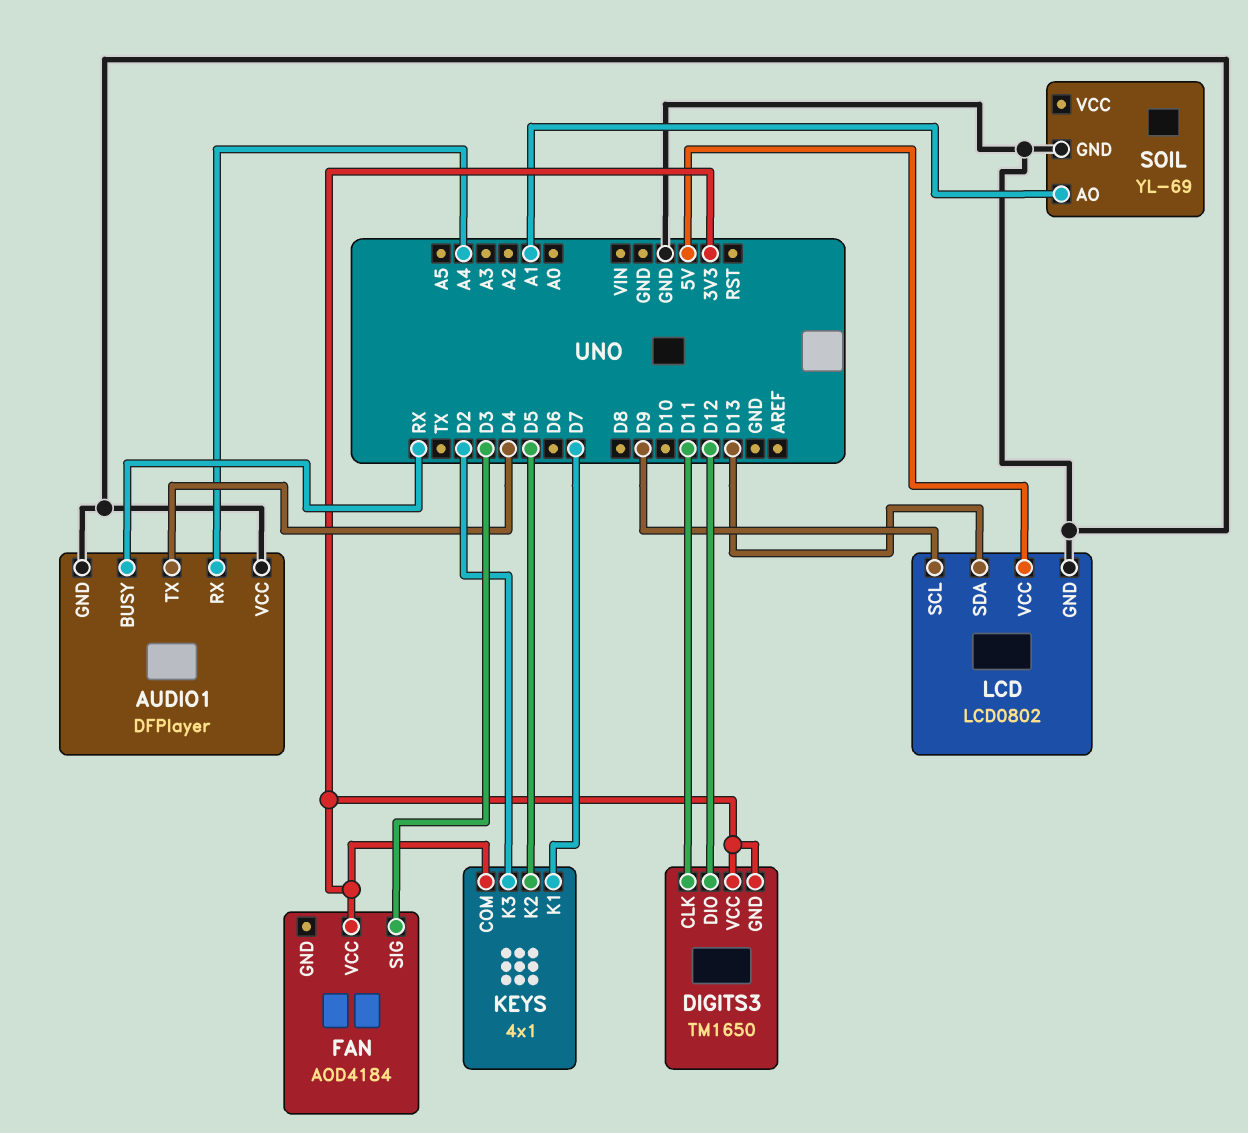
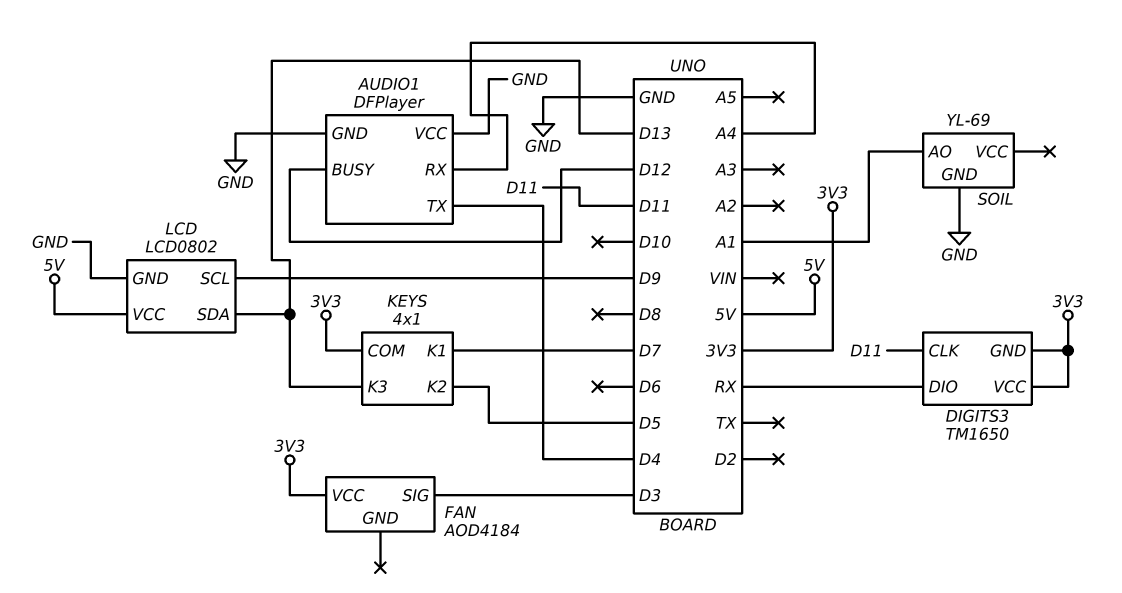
AUDIO1 pin BUSY: RX -> D12
DIGITS3 pin DIO: D12 -> RX
KEYS pin K3: D2 -> D13

